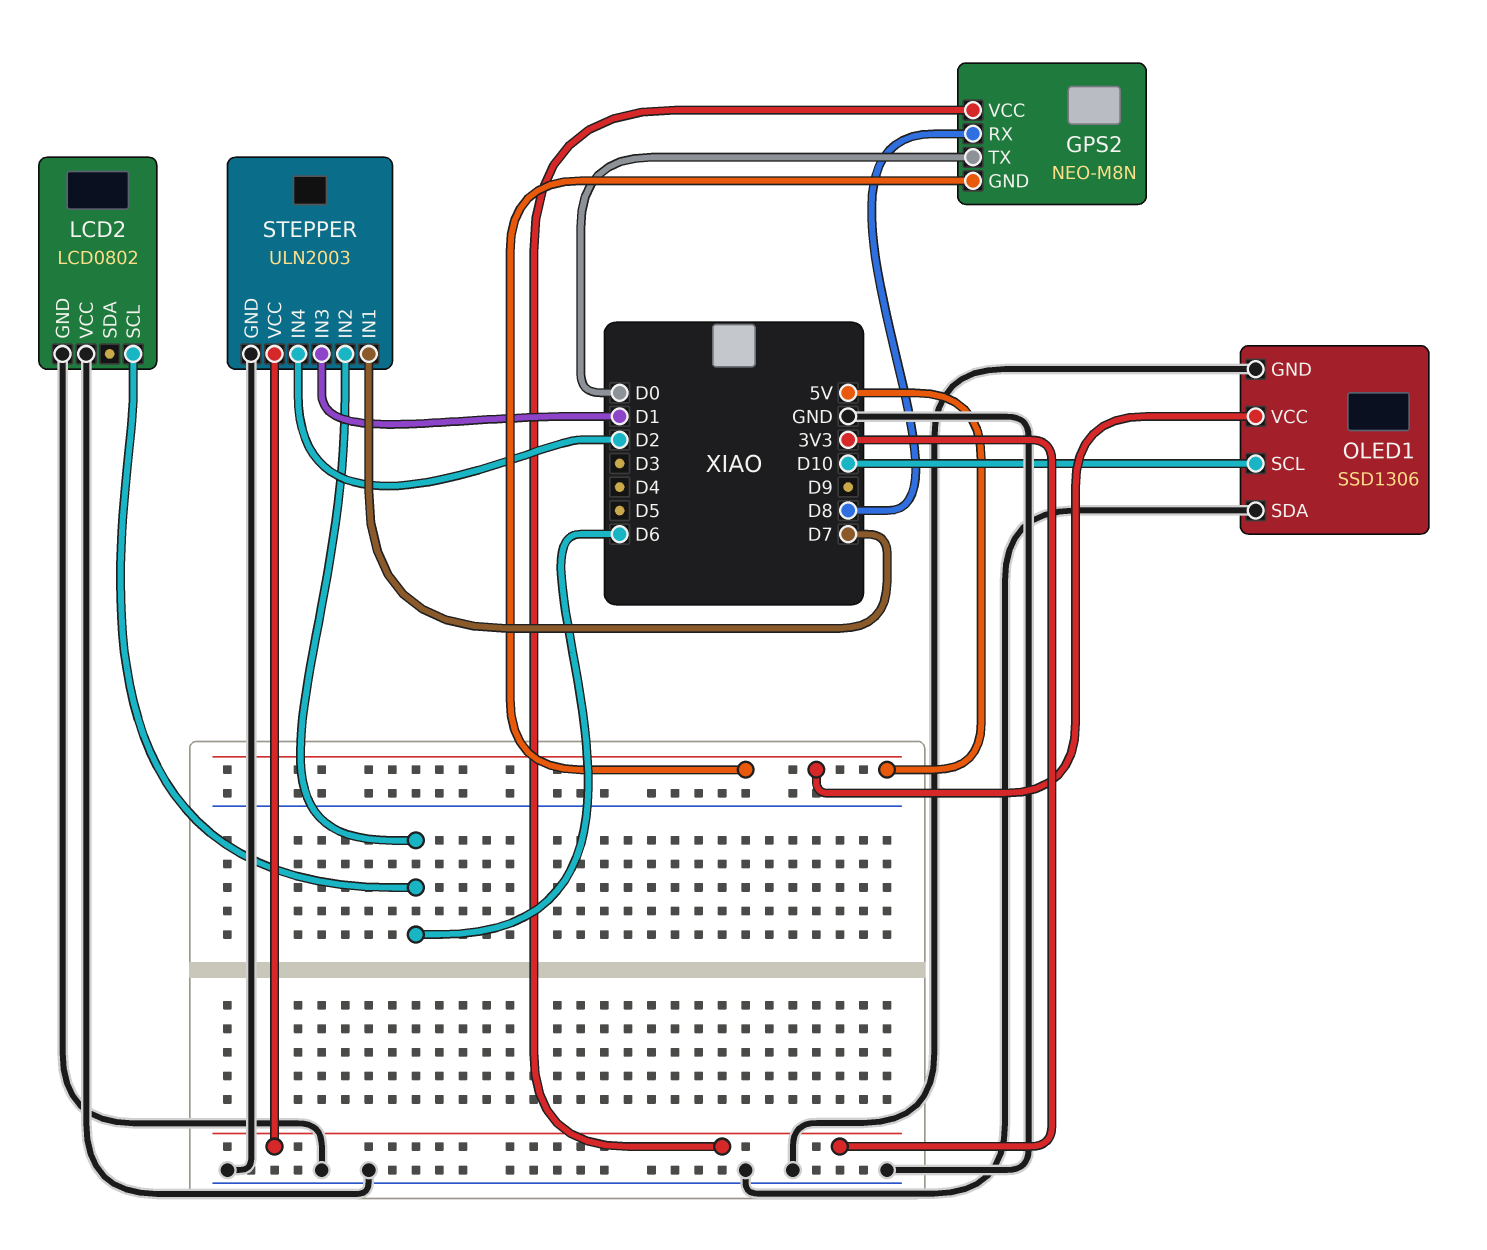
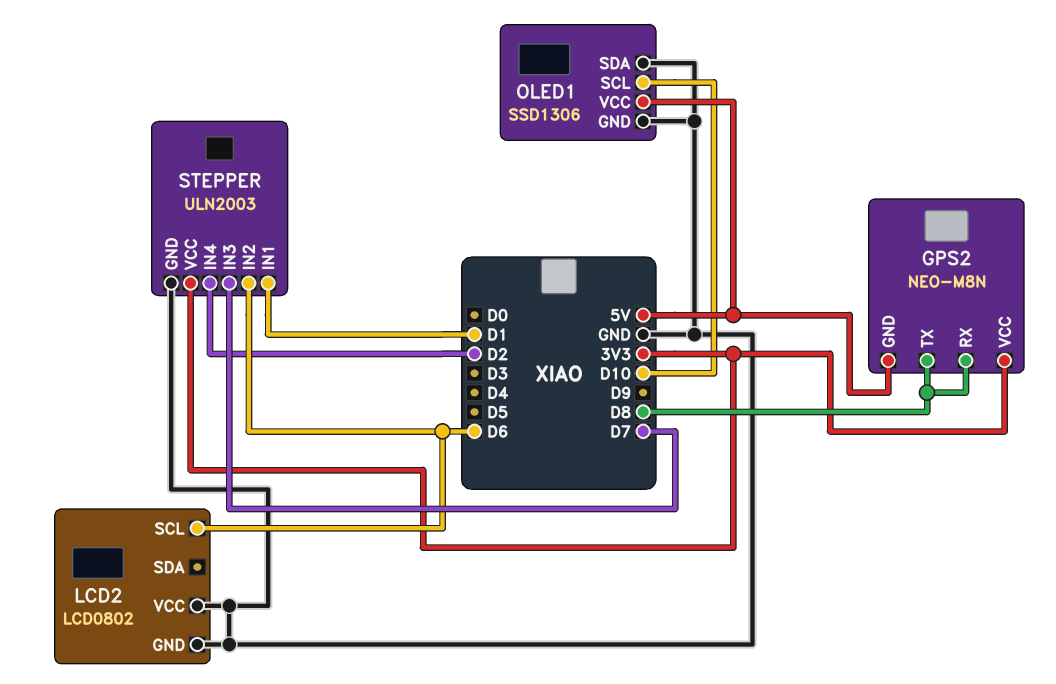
GPS2 pin TX: D0 -> D8
STEPPER pin IN1: D7 -> D1
STEPPER pin IN3: D1 -> D7

